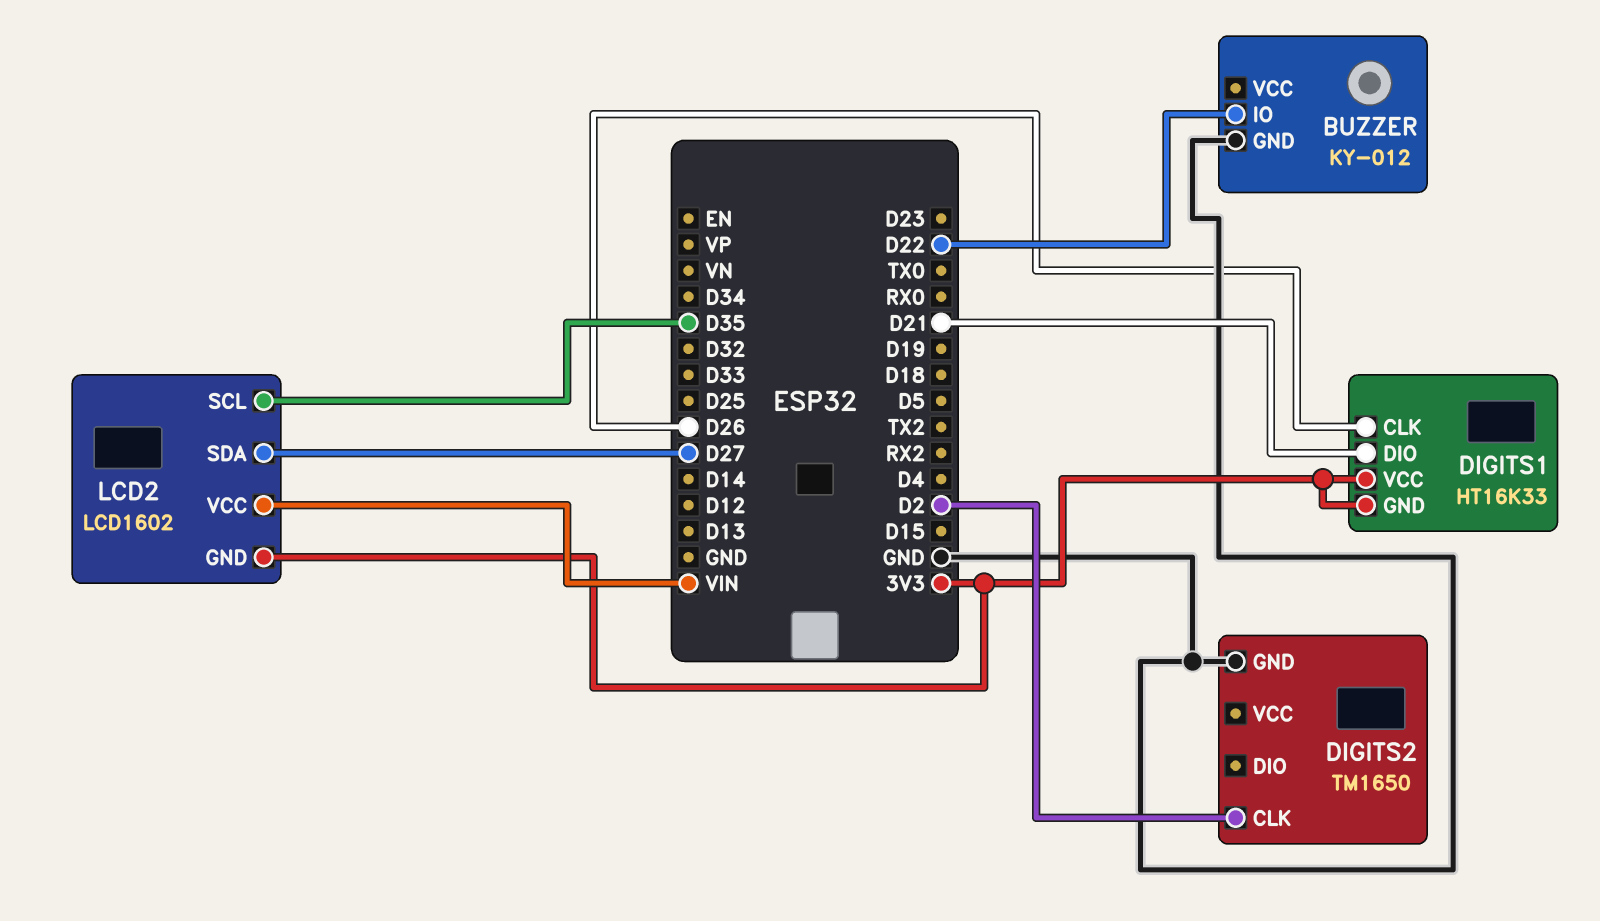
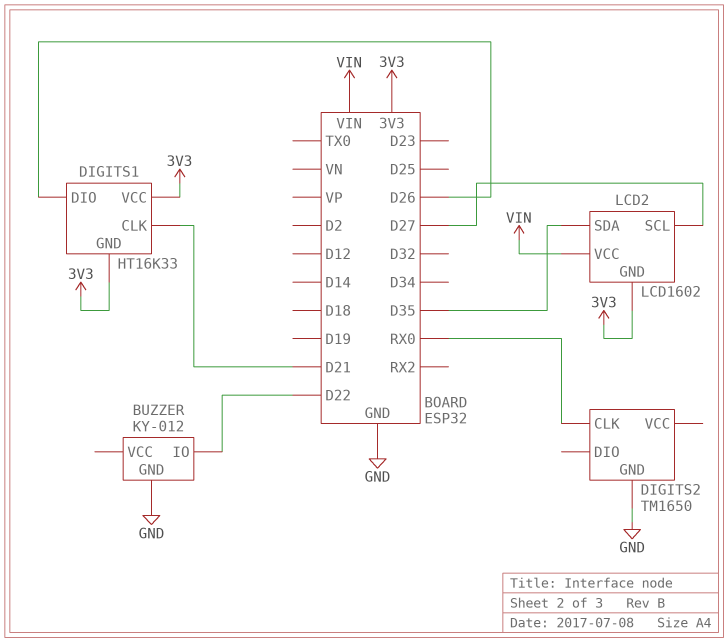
DIGITS1 pin CLK: D26 -> D21
DIGITS1 pin DIO: D21 -> D26
DIGITS2 pin CLK: D2 -> RX0
LCD2 pin SCL: D35 -> D27
LCD2 pin SDA: D27 -> D35

